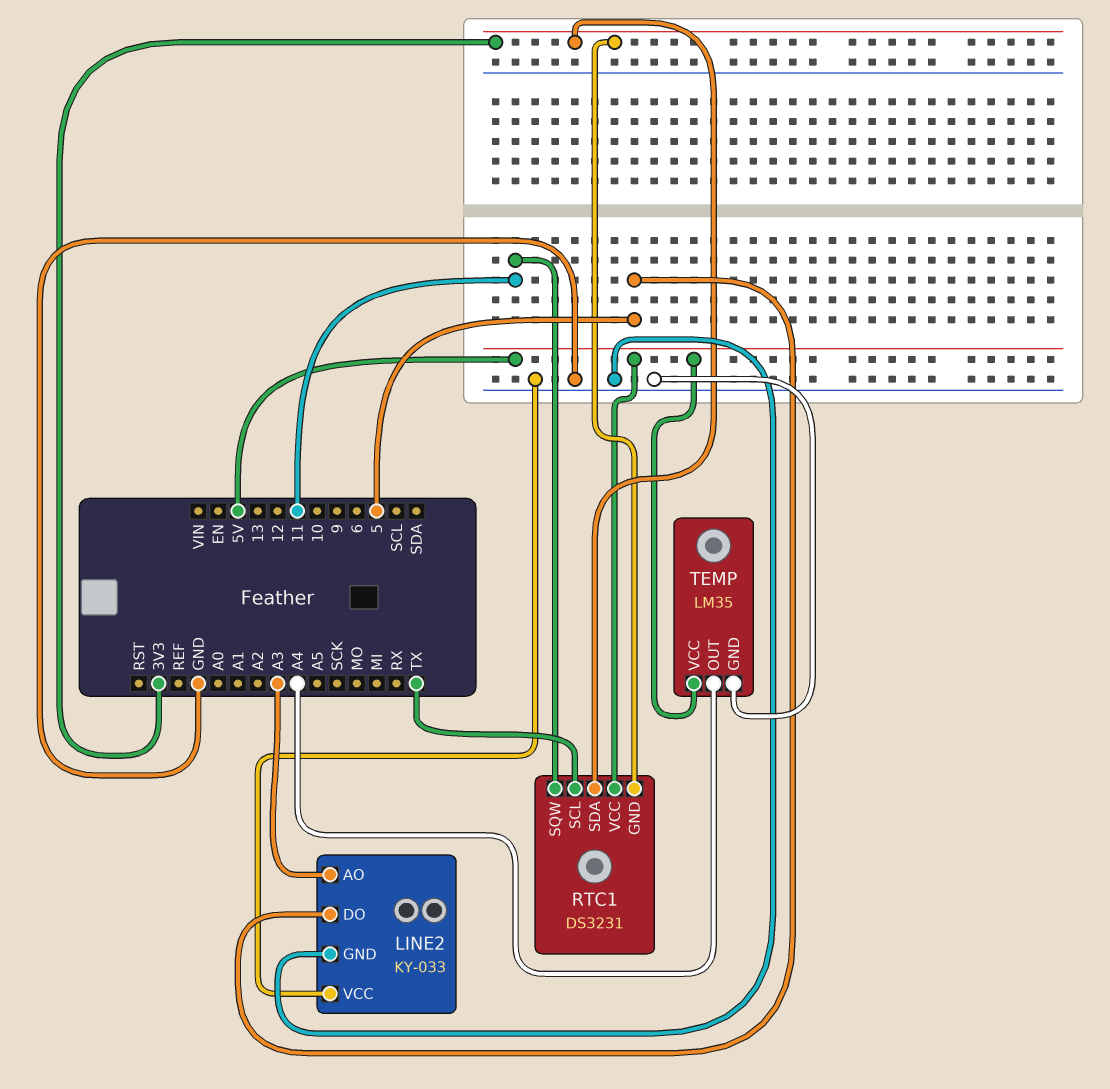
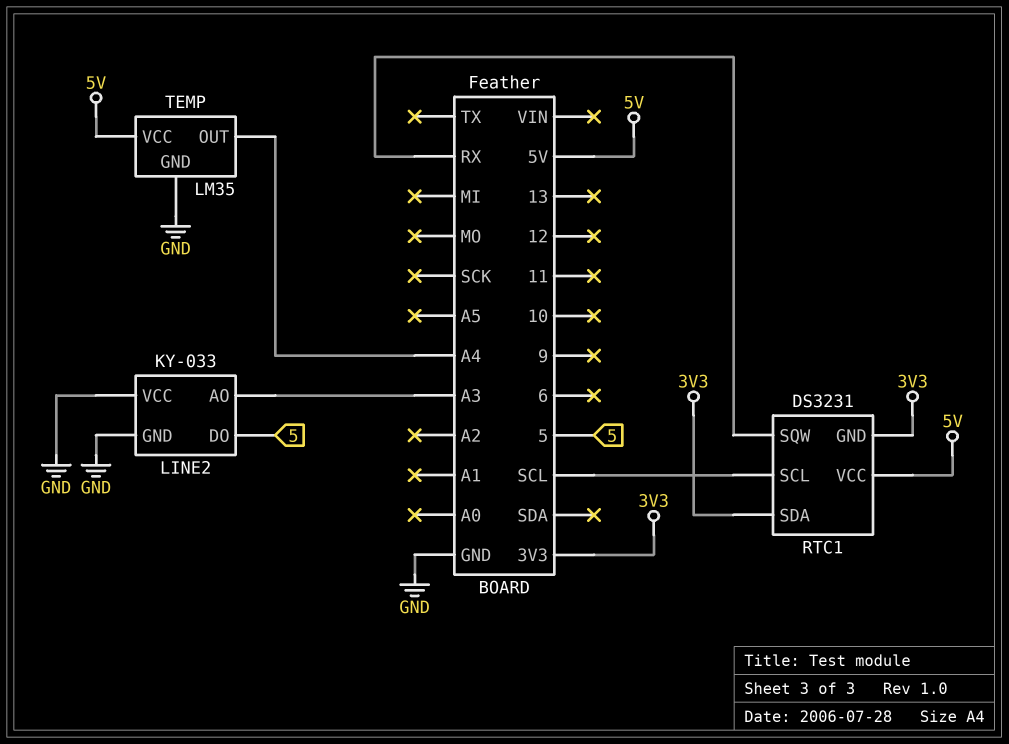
RTC1 pin SCL: TX -> SCL
RTC1 pin SQW: 11 -> RX

